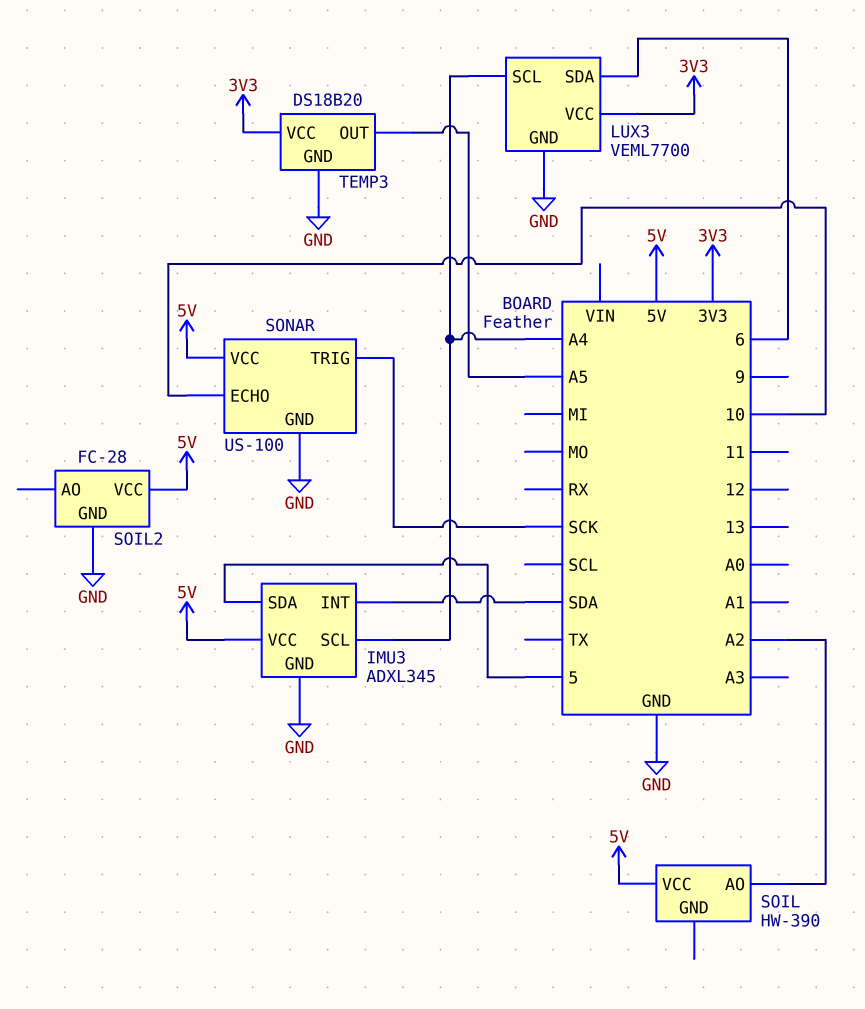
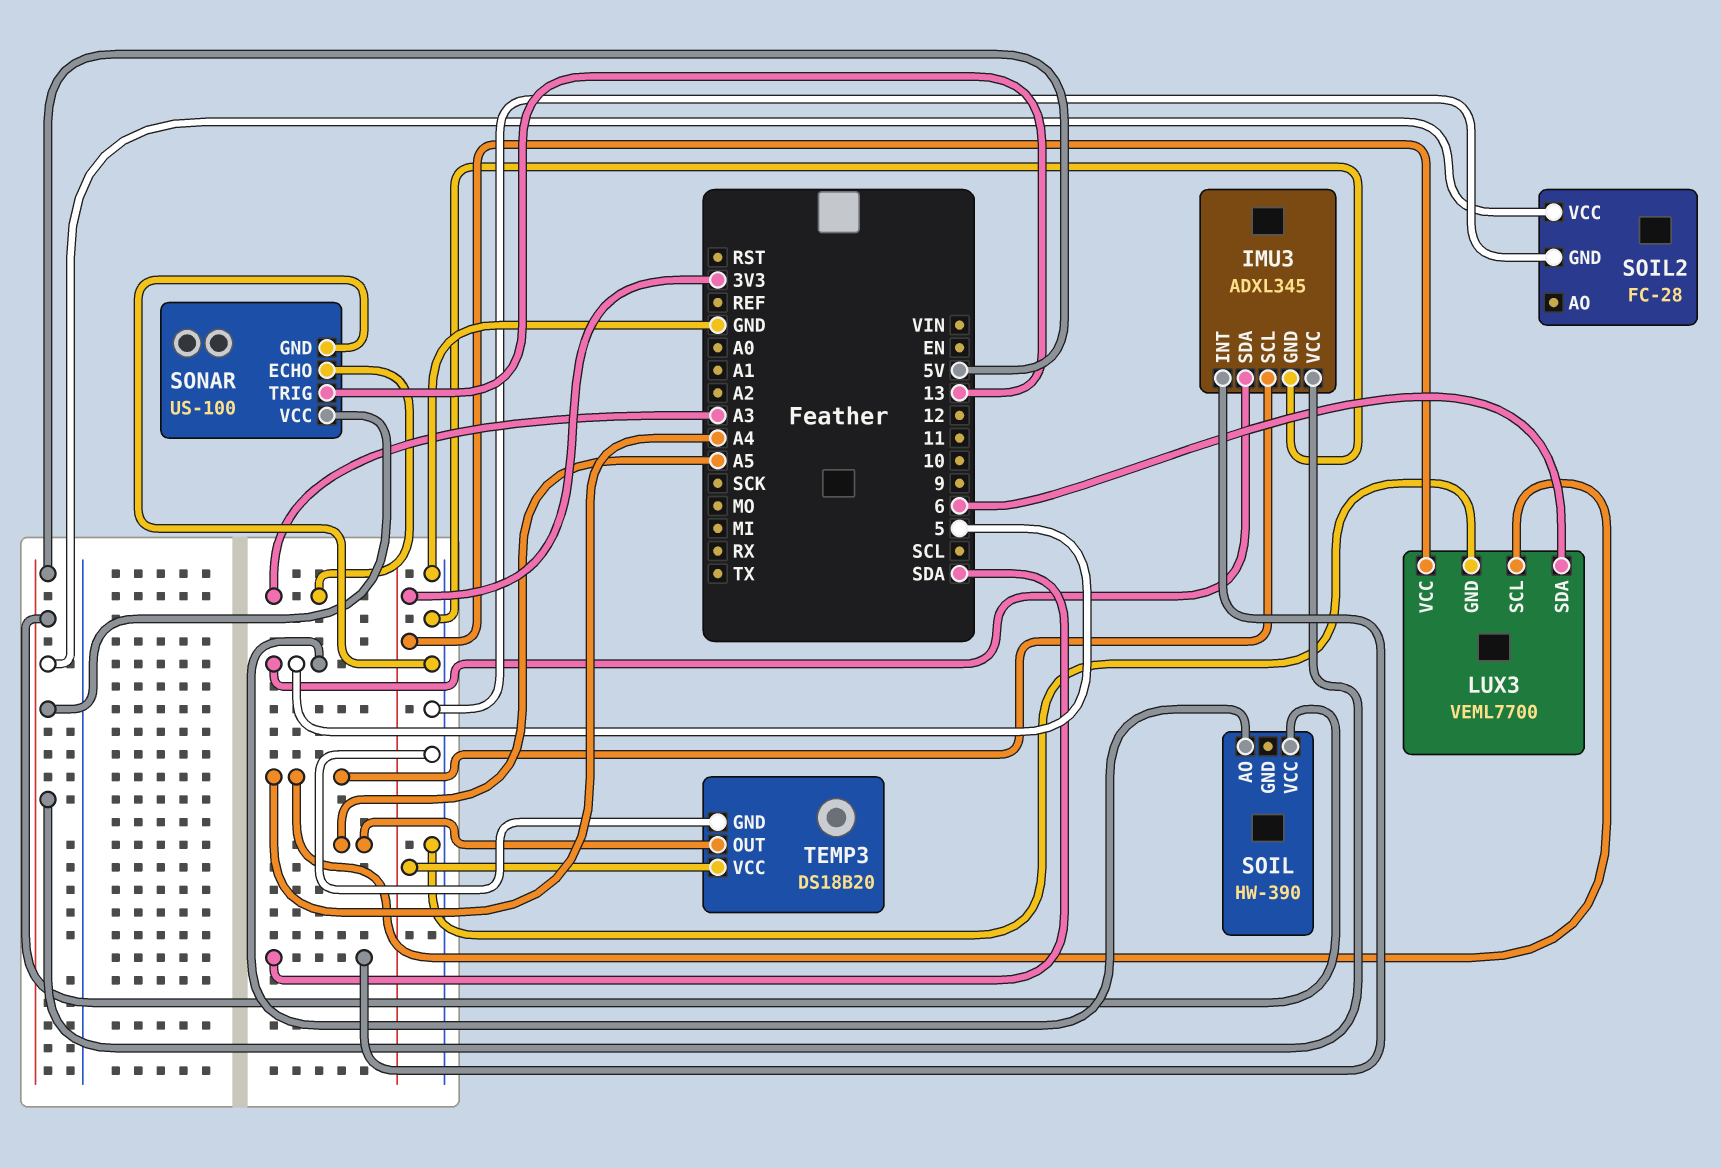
SOIL pin AO: A2 -> 5
SONAR pin ECHO: 10 -> A3
SONAR pin TRIG: SCK -> 13

